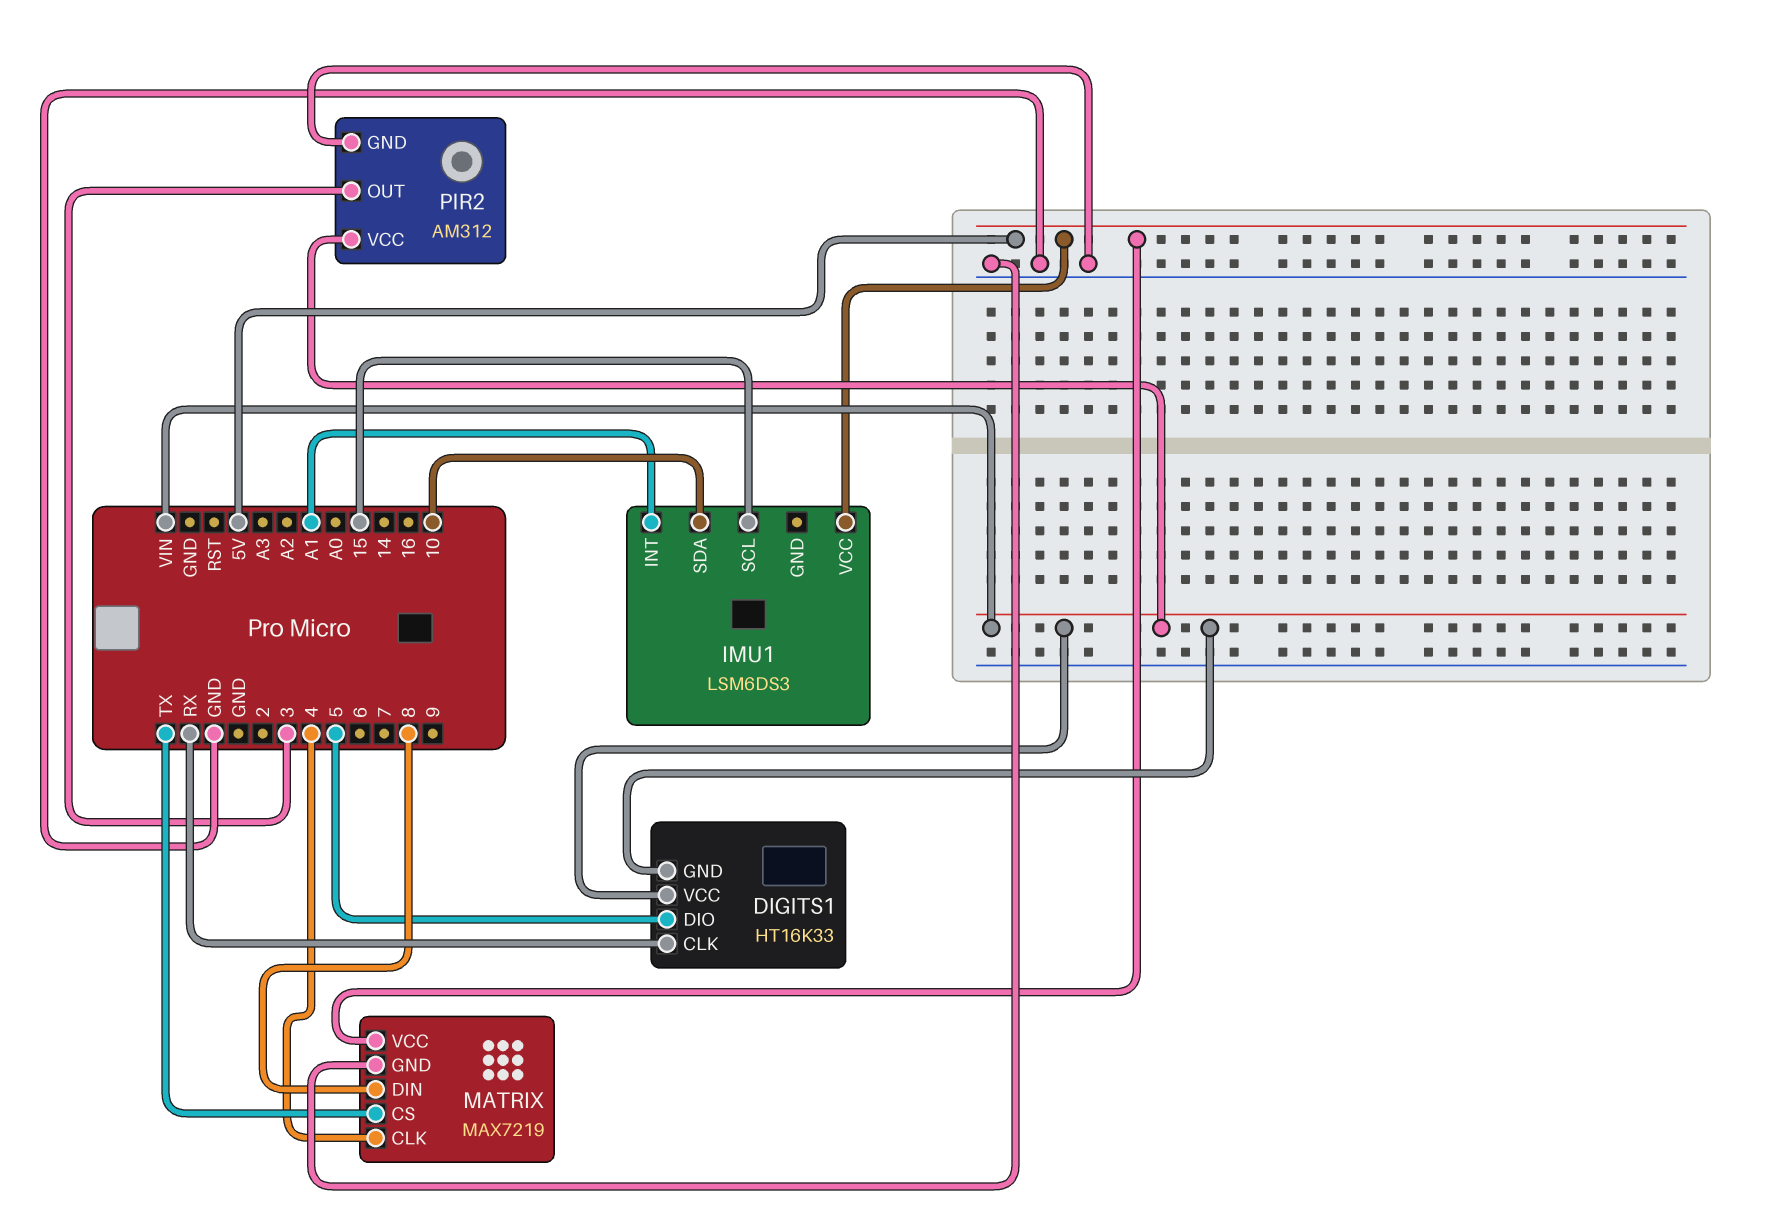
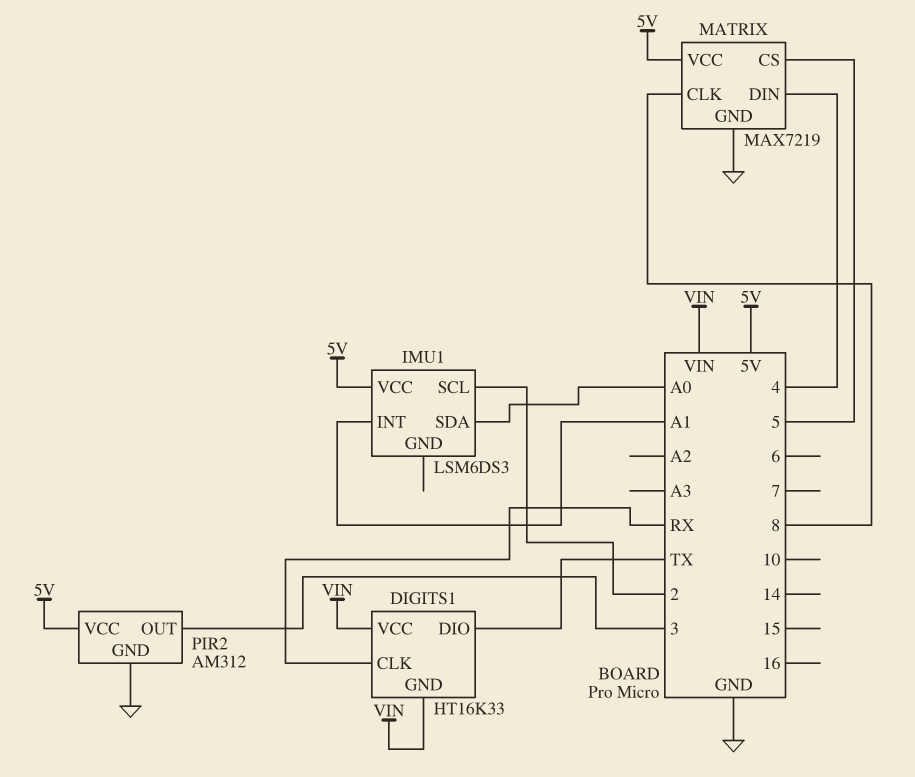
DIGITS1 pin DIO: 5 -> TX
IMU1 pin SCL: 15 -> 2
IMU1 pin SDA: 10 -> A0
MATRIX pin CLK: 4 -> 8
MATRIX pin CS: TX -> 5
MATRIX pin DIN: 8 -> 4
PIR2 pin VCC: VIN -> 5V

